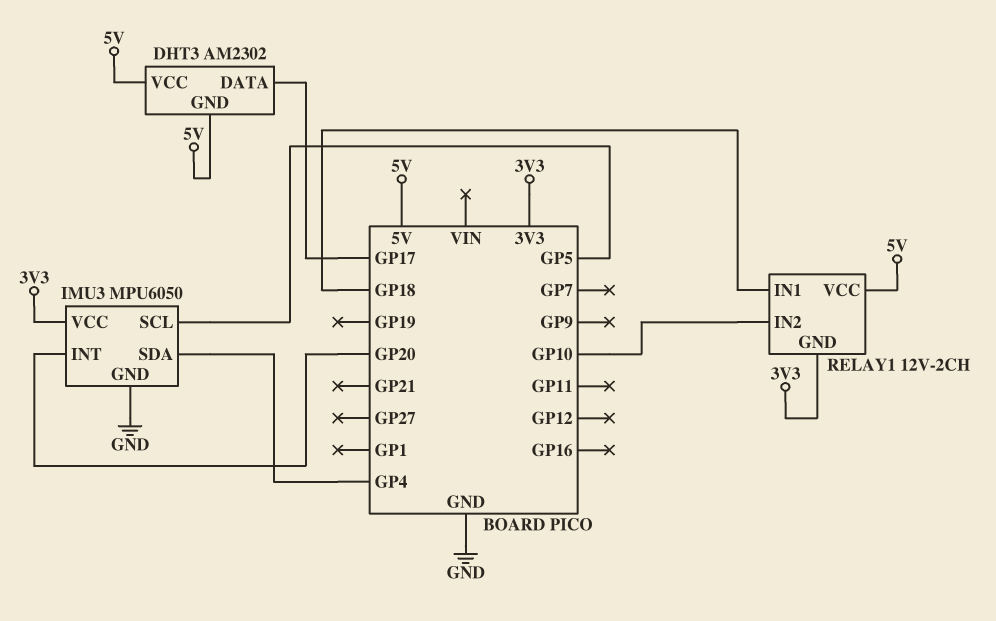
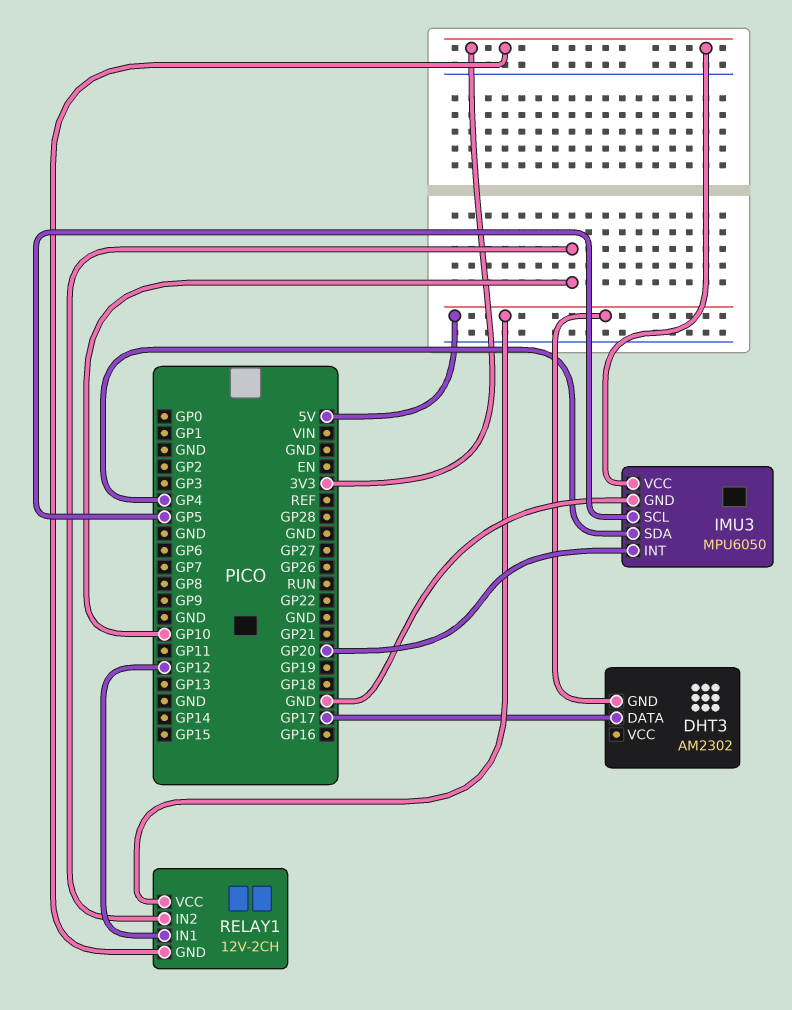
DHT3 pin VCC: 5V -> none
RELAY1 pin IN1: GP18 -> GP12

